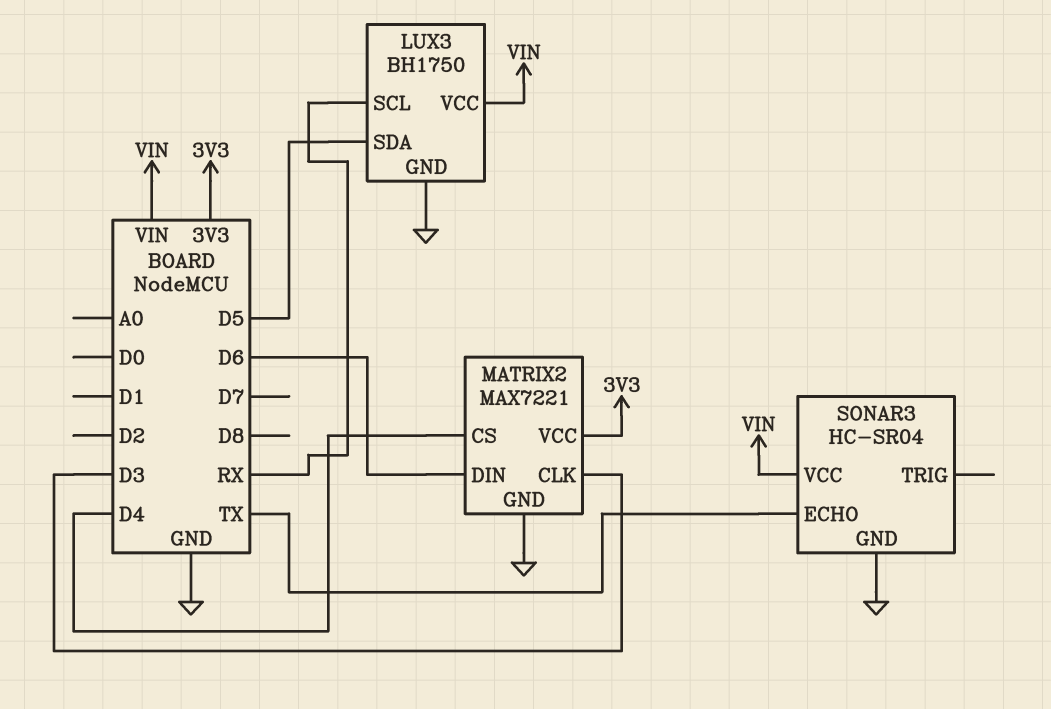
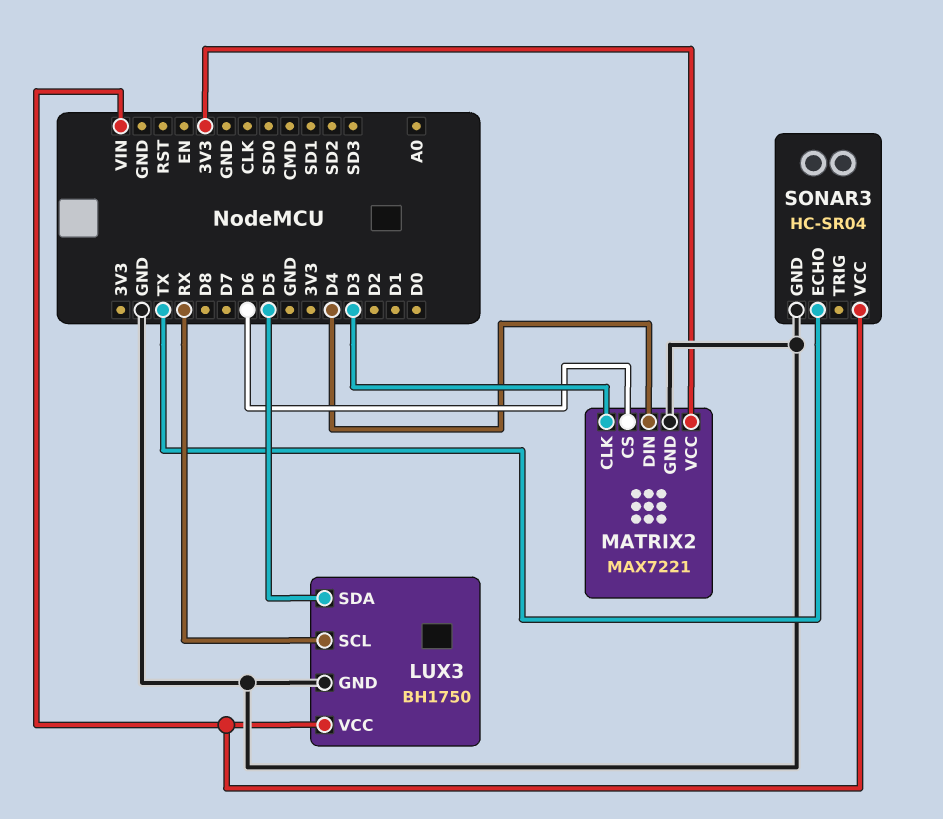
MATRIX2 pin CS: D4 -> D6
MATRIX2 pin DIN: D6 -> D4

